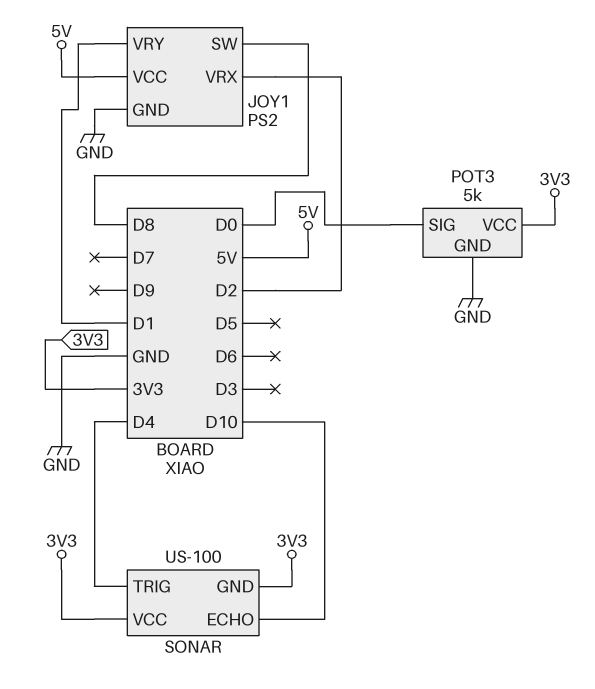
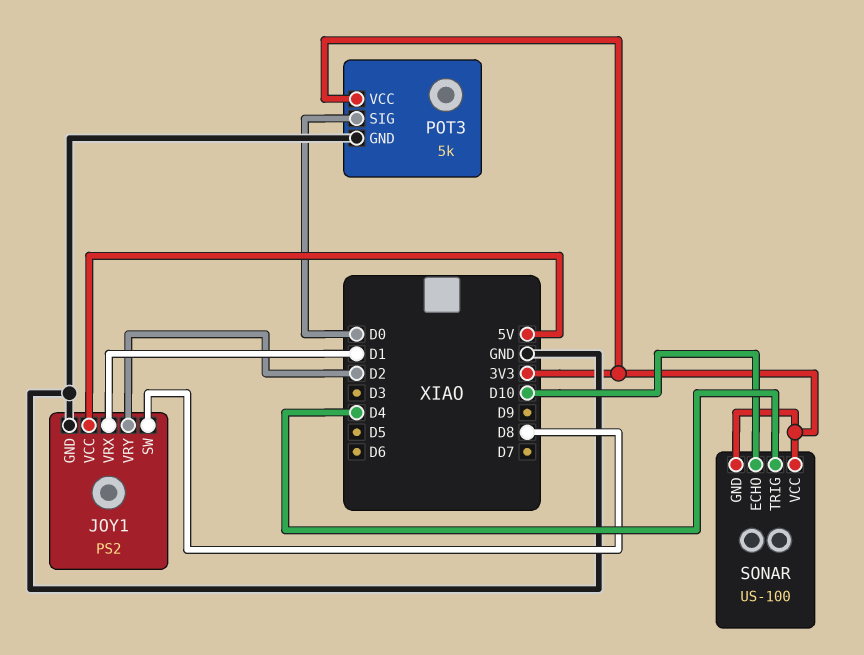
JOY1 pin VRX: D2 -> D1
JOY1 pin VRY: D1 -> D2

